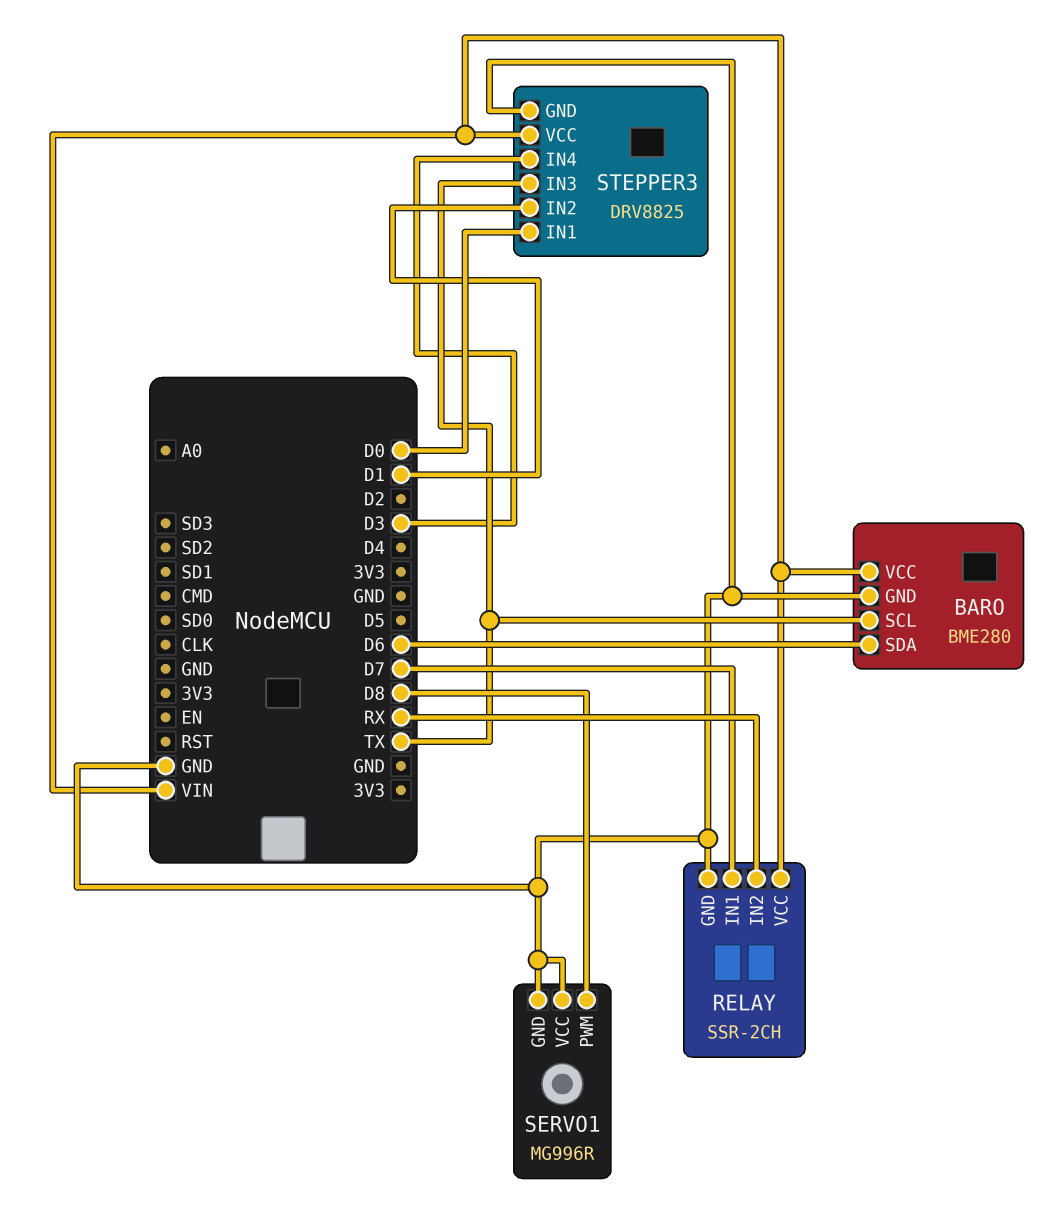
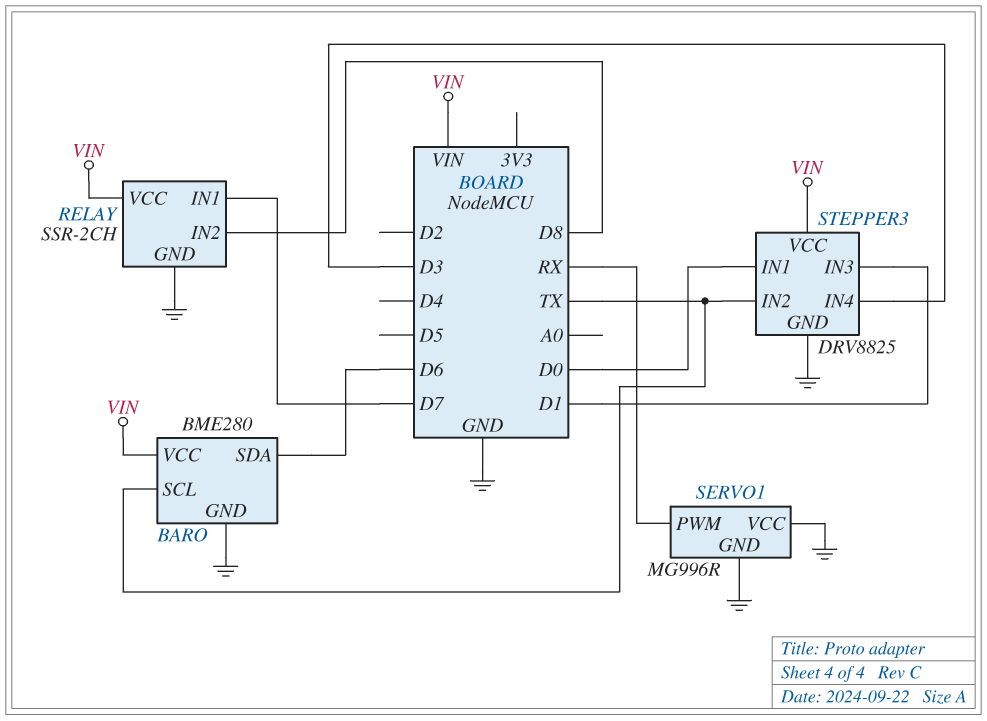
RELAY pin IN2: RX -> D8
SERVO1 pin PWM: D8 -> RX
STEPPER3 pin IN2: D1 -> TX
STEPPER3 pin IN3: TX -> D1

